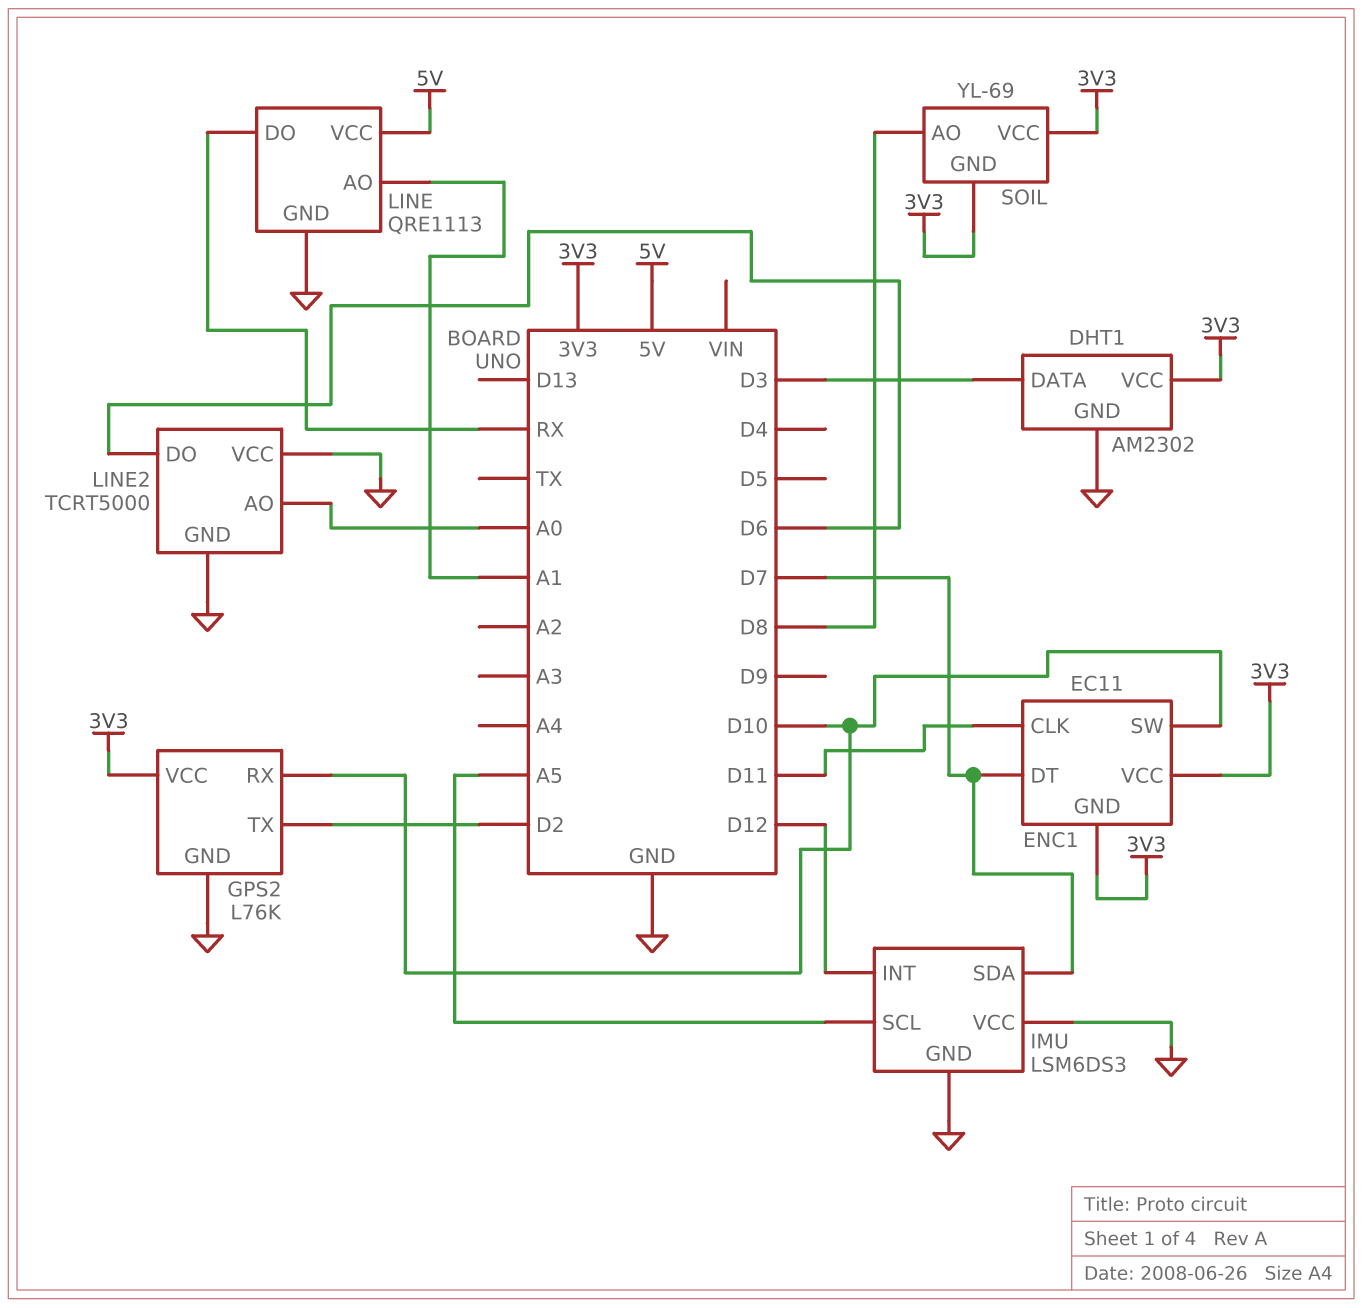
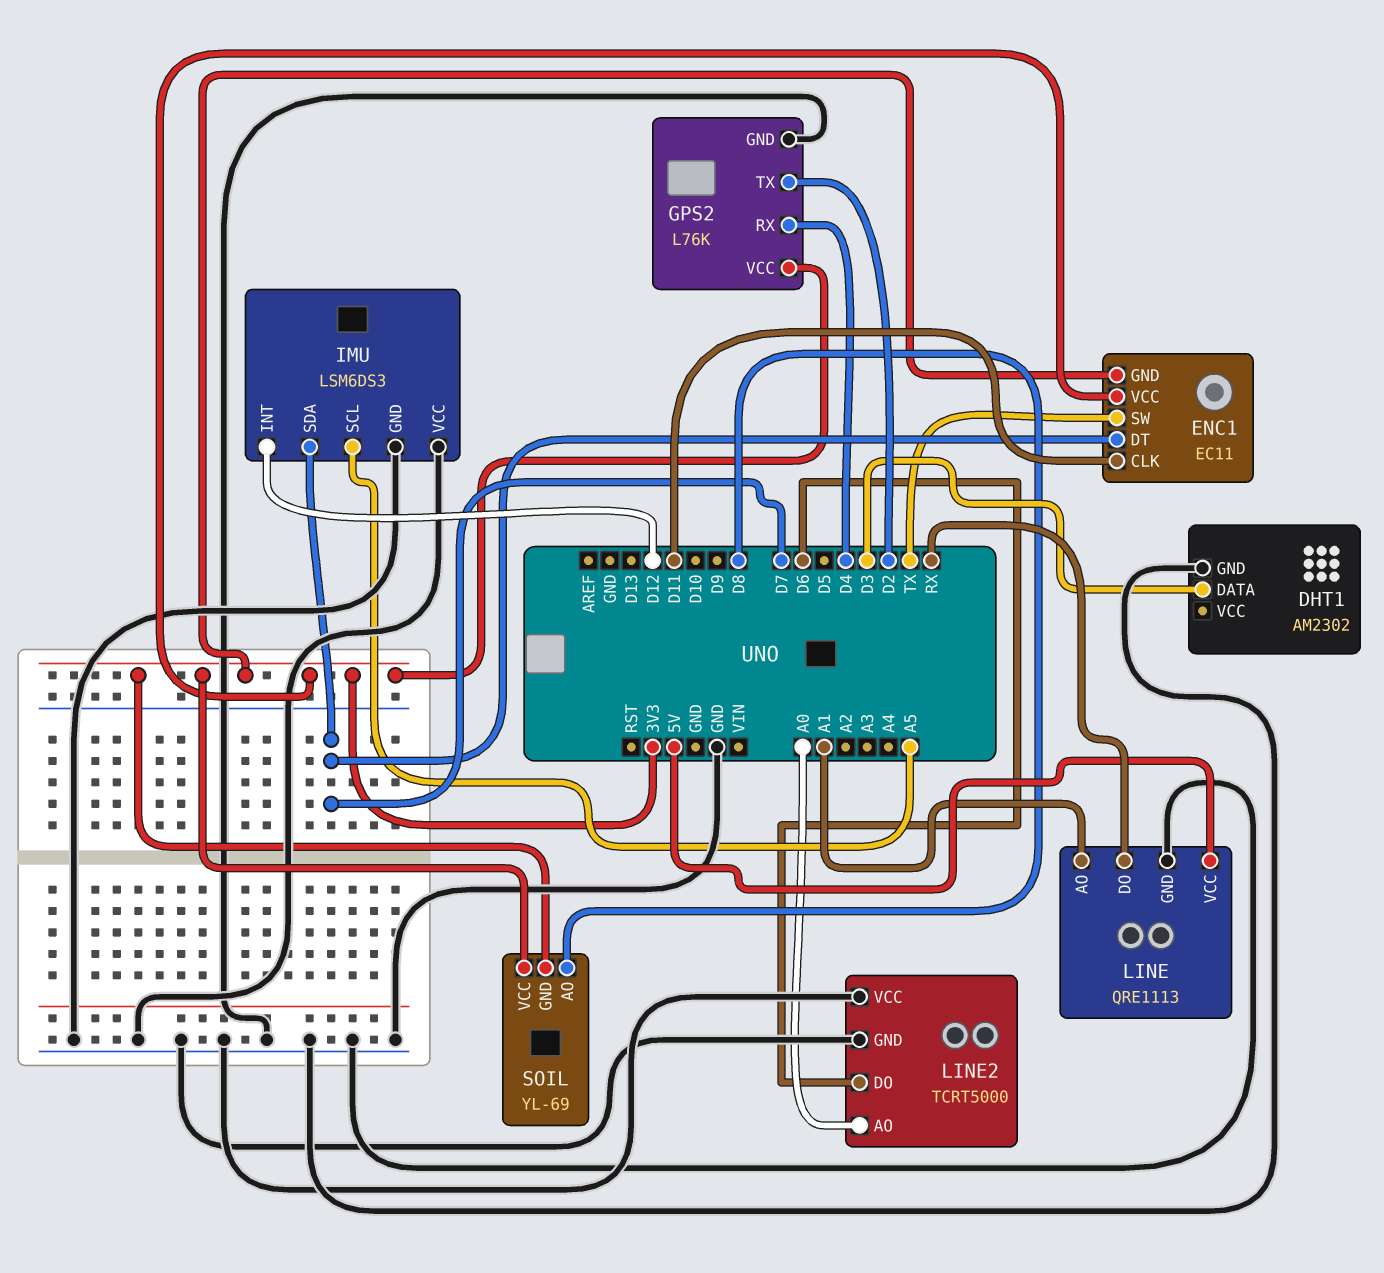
DHT1 pin VCC: 3V3 -> none
ENC1 pin SW: D10 -> TX
GPS2 pin RX: D10 -> D4

